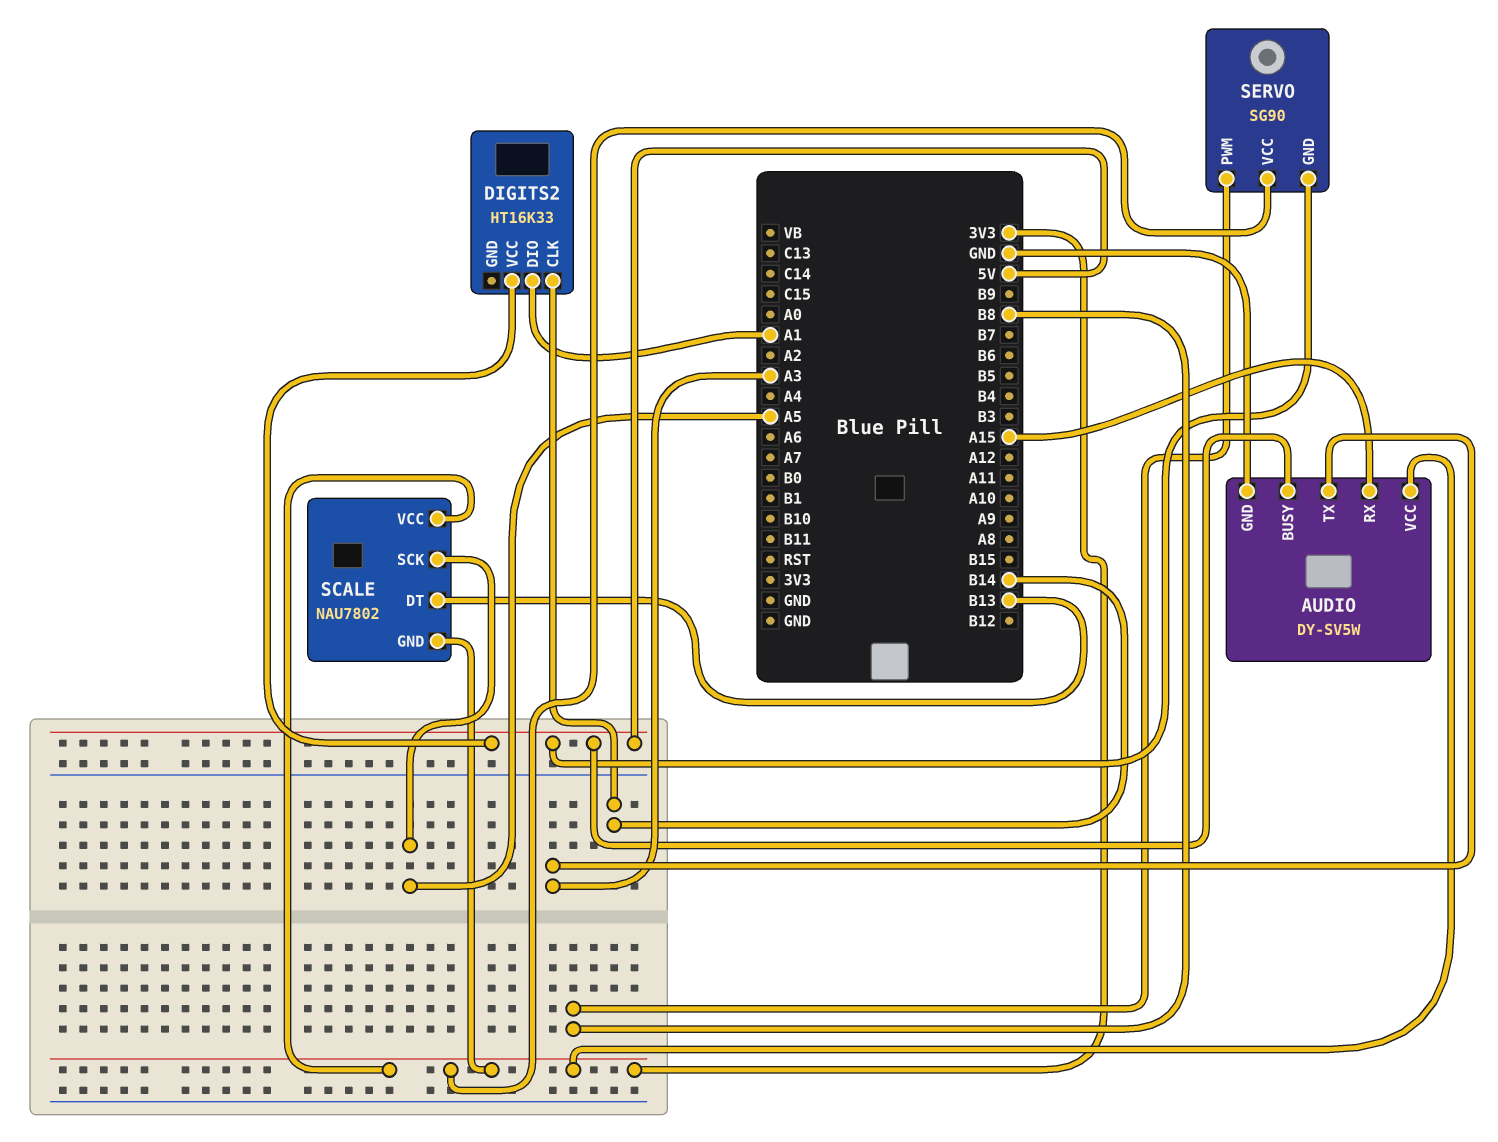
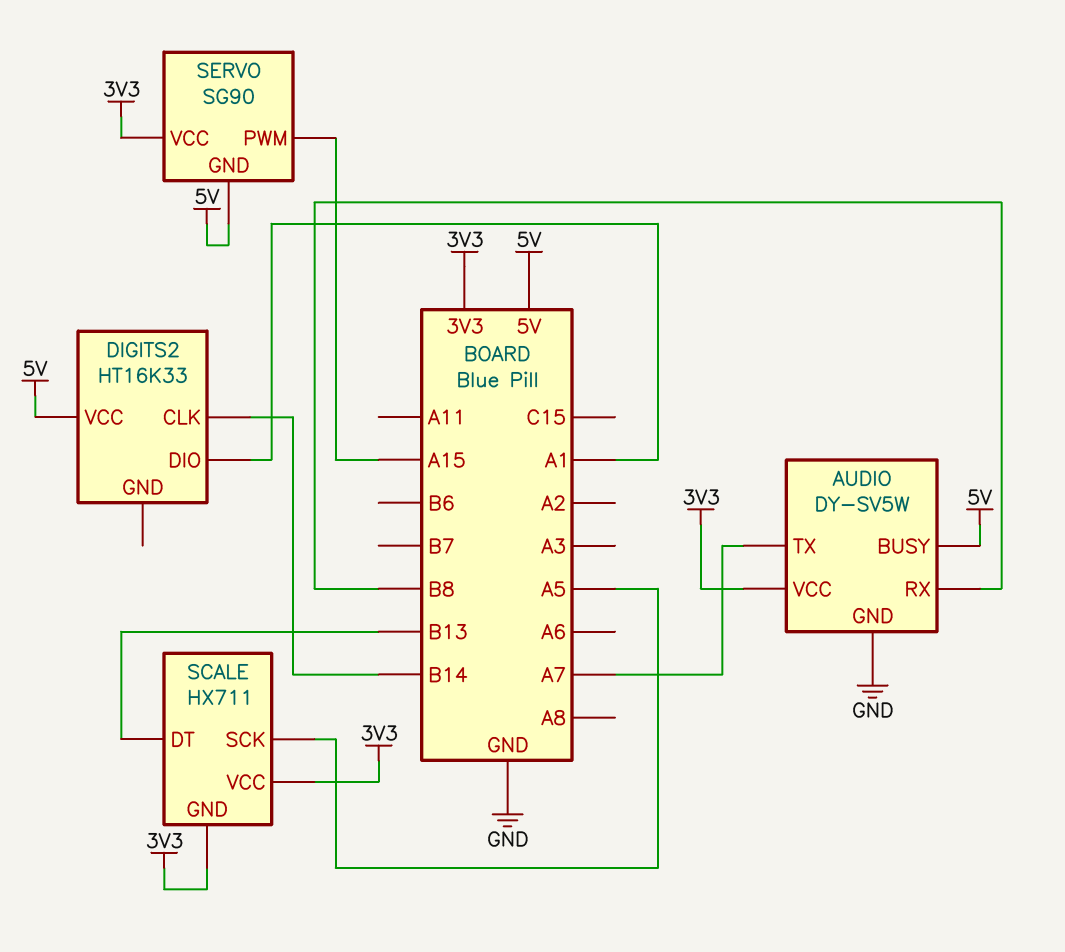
AUDIO pin RX: A15 -> B8
AUDIO pin TX: A3 -> A7
SCALE: NAU7802 -> HX711
SERVO pin PWM: B8 -> A15

